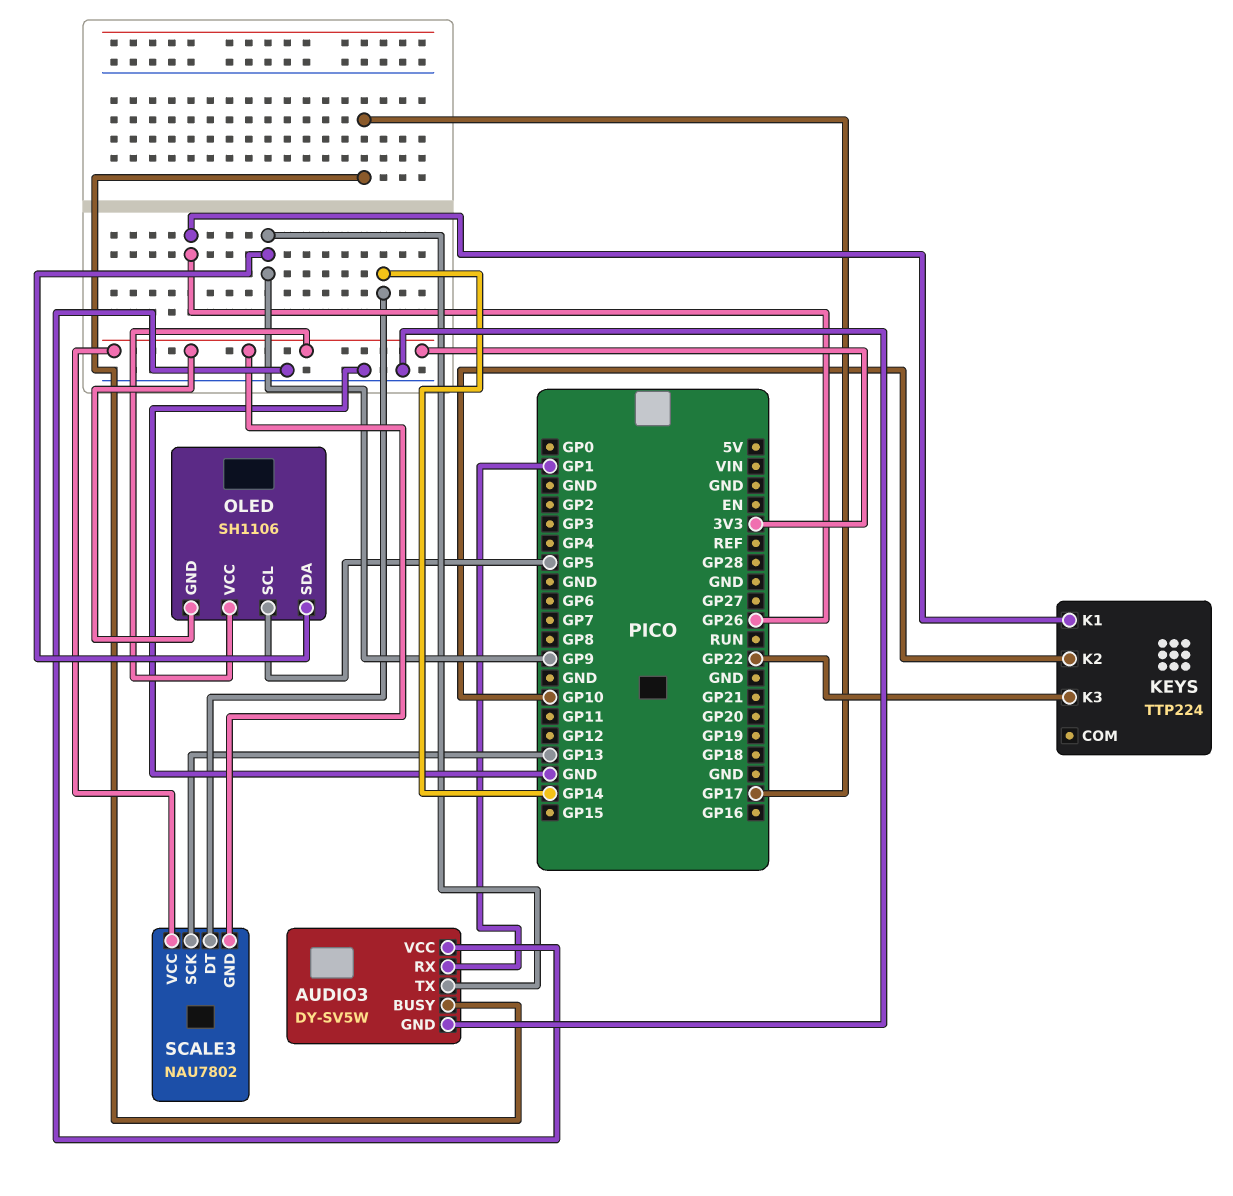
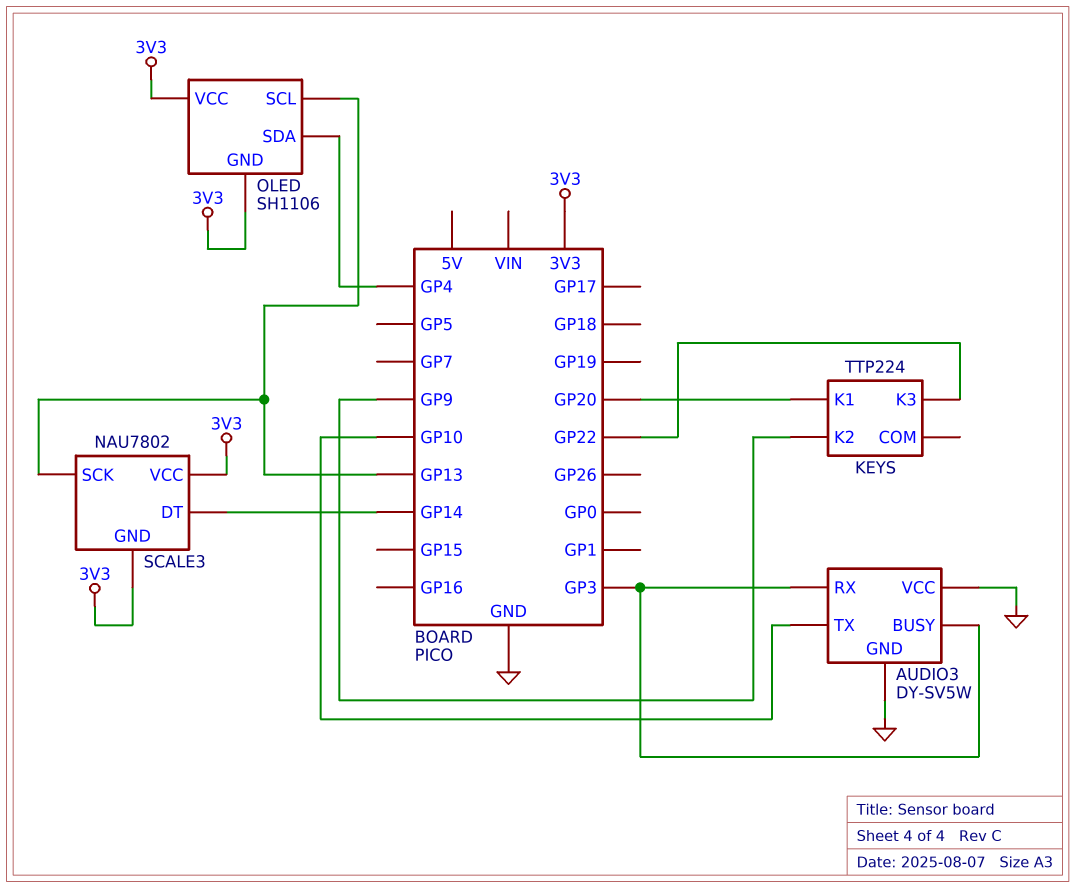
AUDIO3 pin BUSY: GP17 -> GP3
AUDIO3 pin RX: GP1 -> GP3
AUDIO3 pin TX: GP9 -> GP10
KEYS pin K1: GP26 -> GP20
KEYS pin K2: GP10 -> GP9
OLED pin SCL: GP5 -> GP13
OLED pin SDA: GP9 -> GP4

